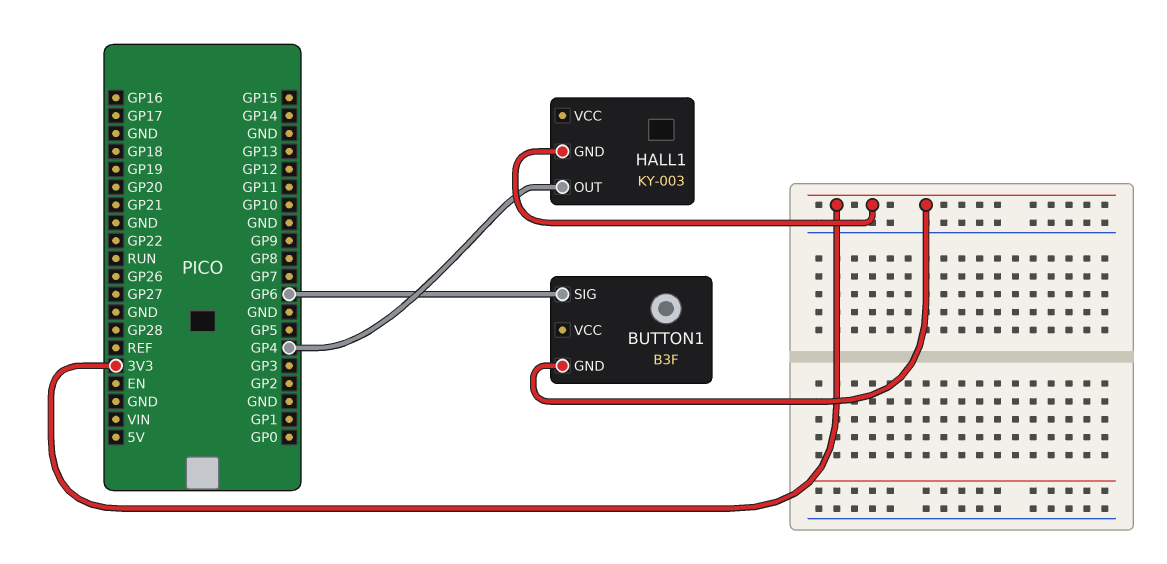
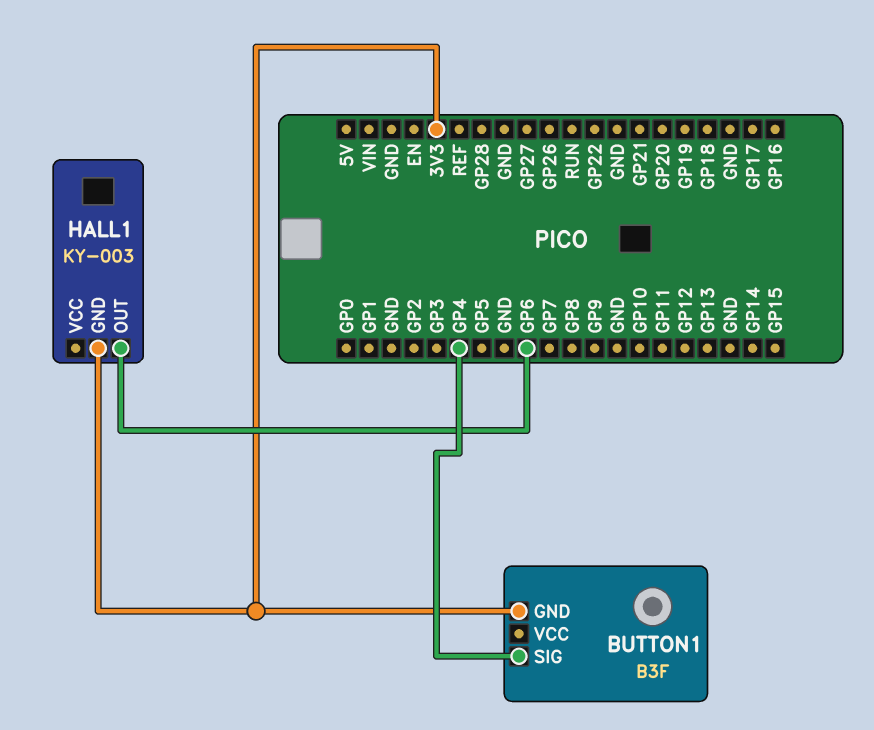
BUTTON1 pin SIG: GP6 -> GP4
HALL1 pin OUT: GP4 -> GP6

